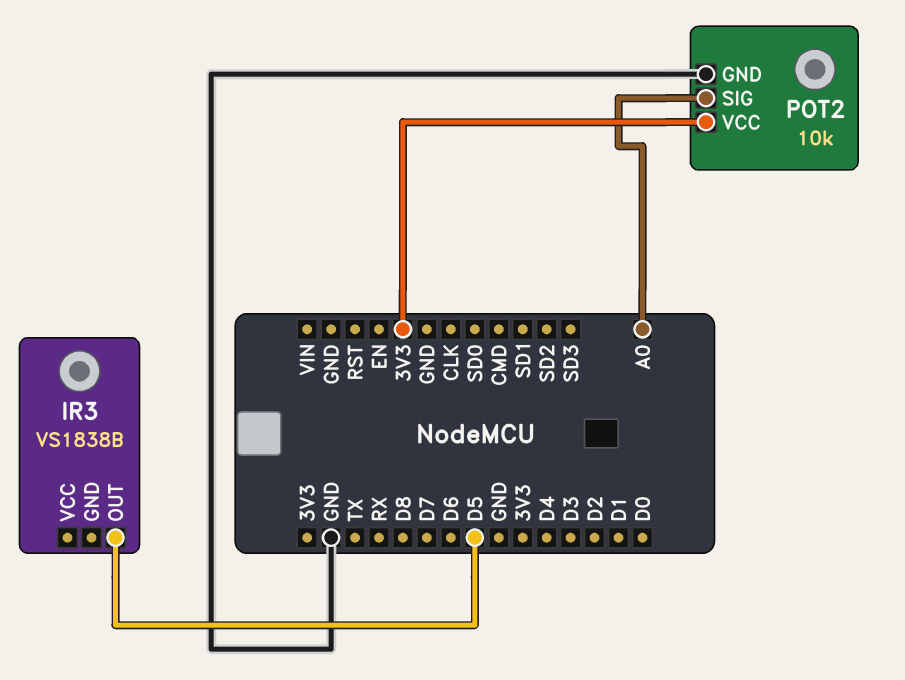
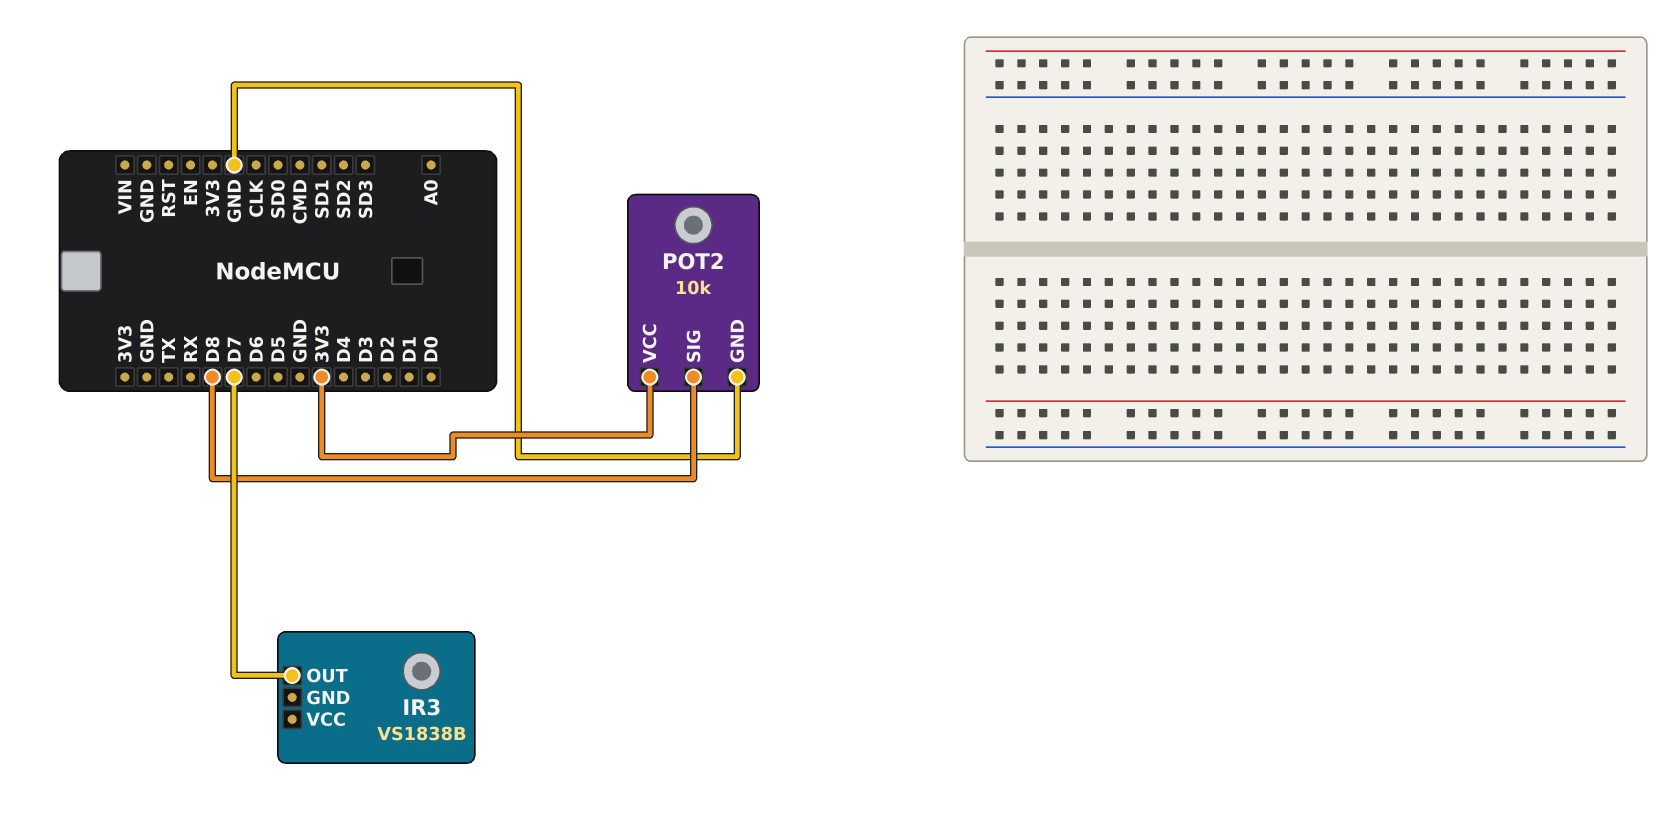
IR3 pin OUT: D5 -> D7
POT2 pin SIG: A0 -> D8

